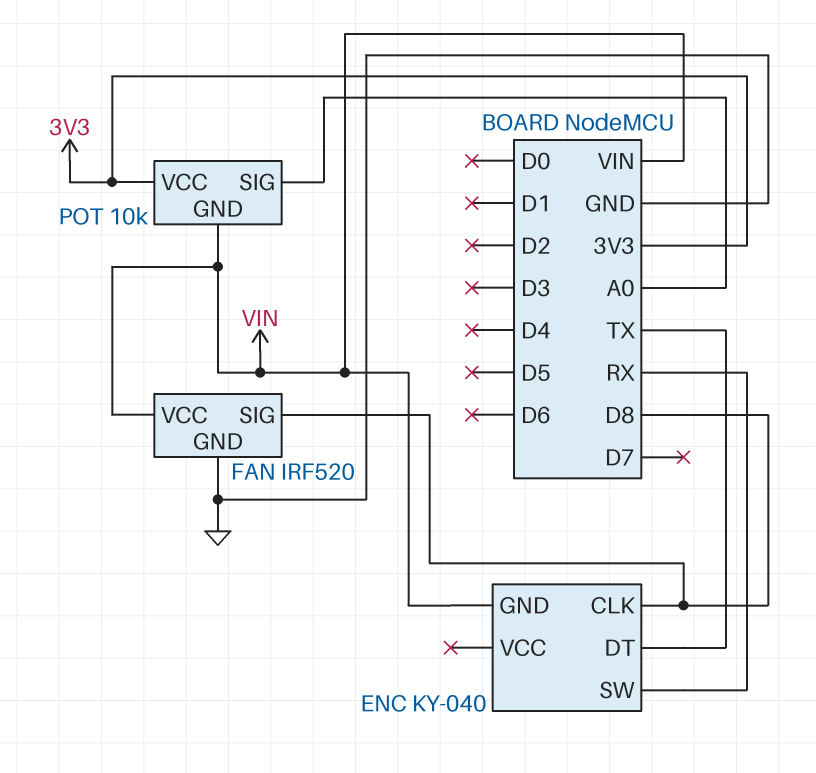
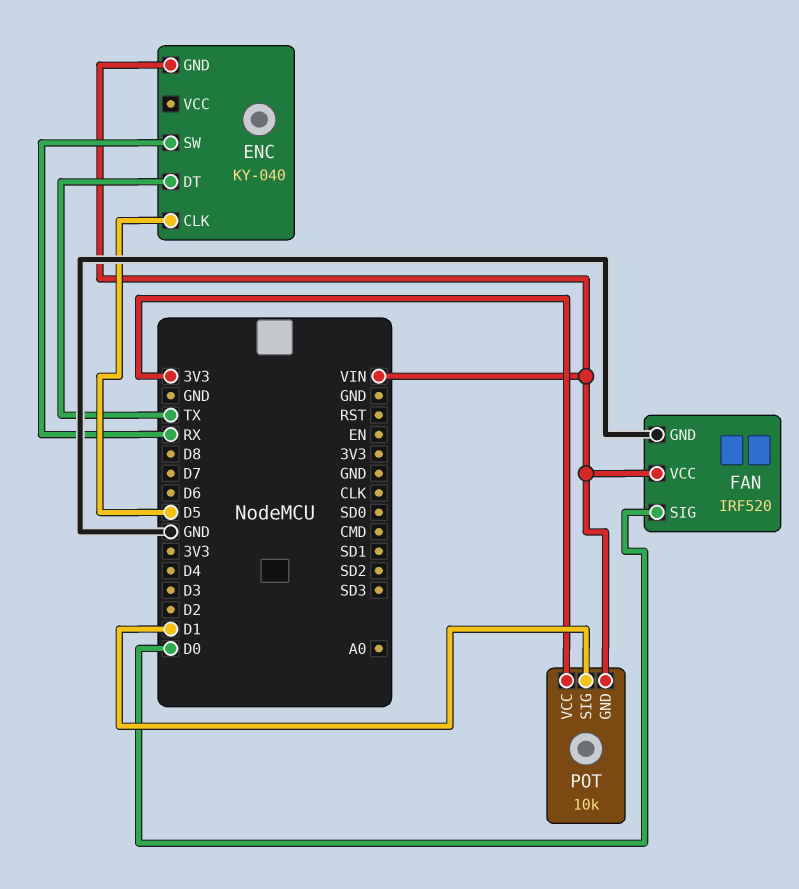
ENC pin CLK: D8 -> D5
FAN pin SIG: D8 -> D0
POT pin SIG: A0 -> D1

